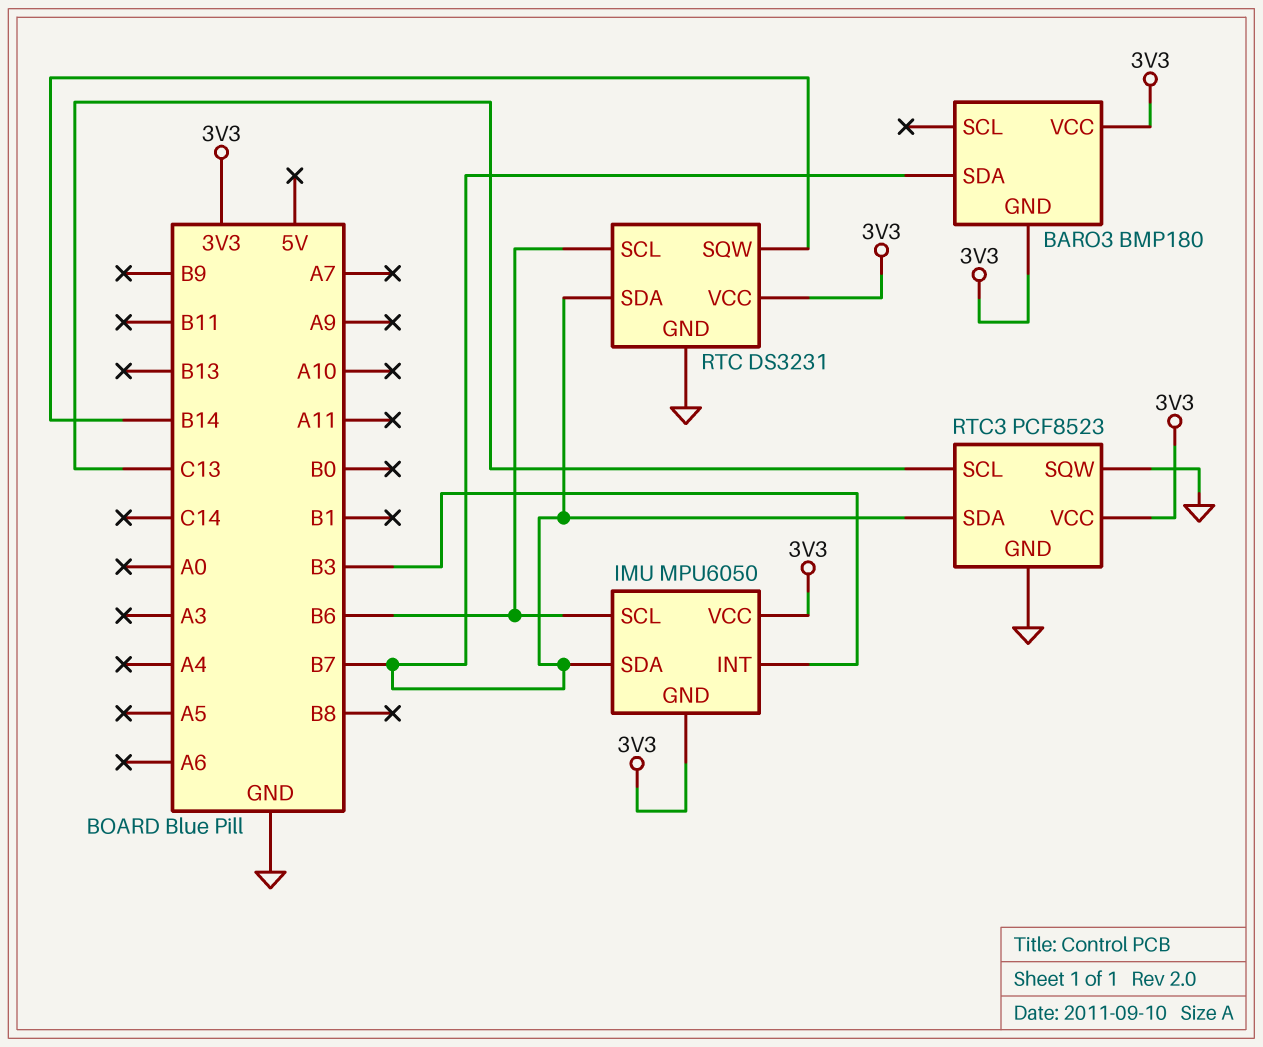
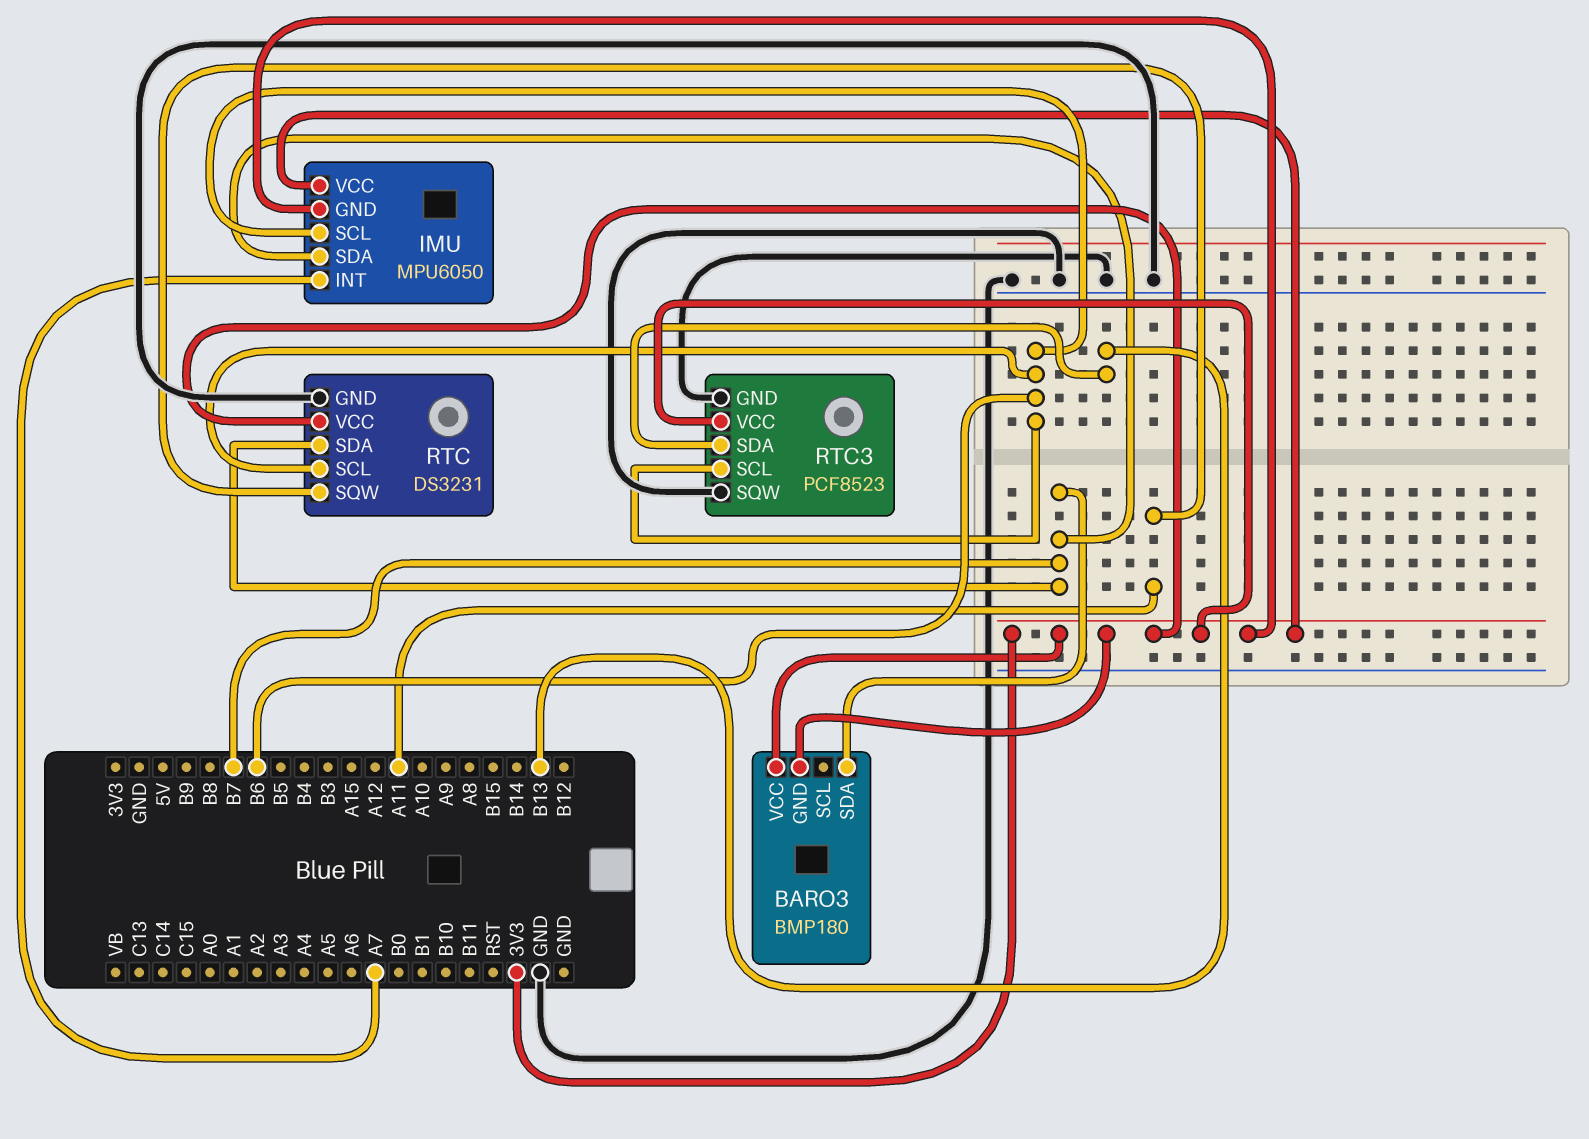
IMU pin INT: B3 -> A7
RTC pin SQW: B14 -> A11
RTC3 pin SCL: C13 -> B6
RTC3 pin SDA: B7 -> B13

